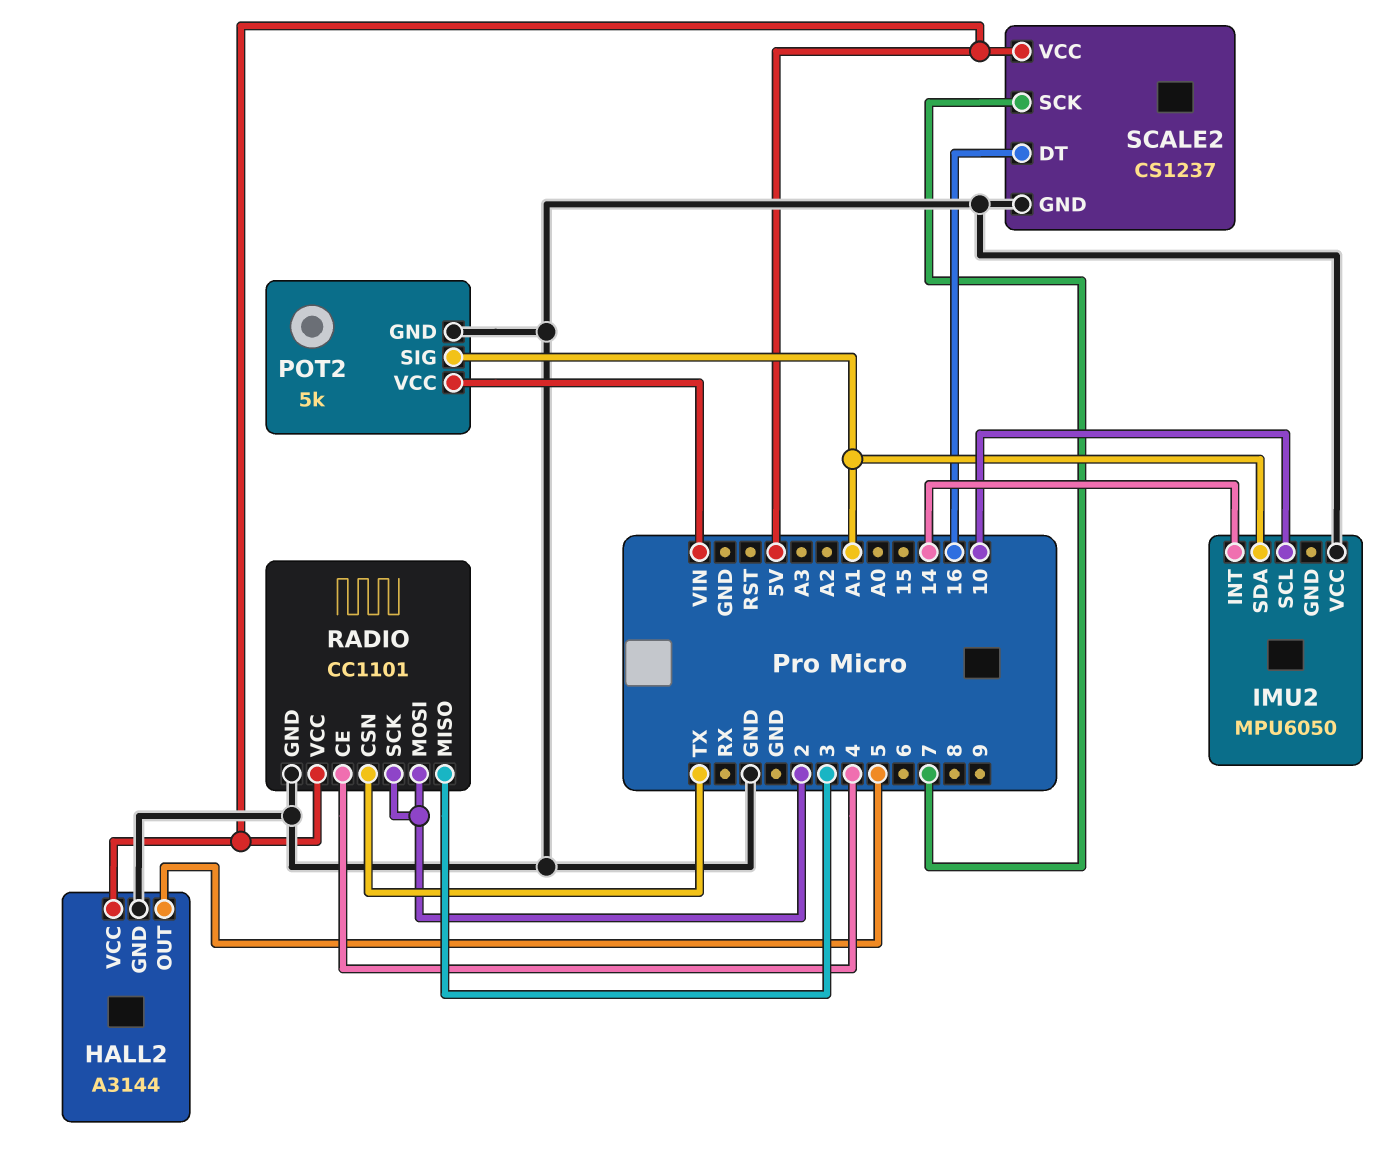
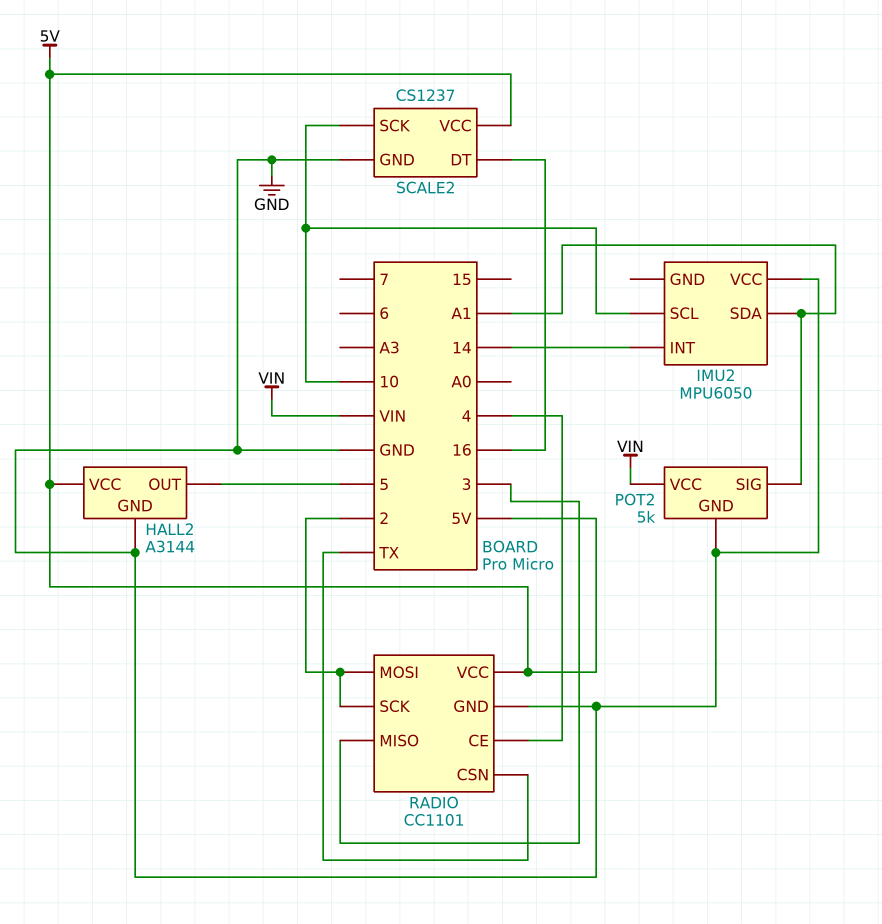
SCALE2 pin SCK: 7 -> 10

